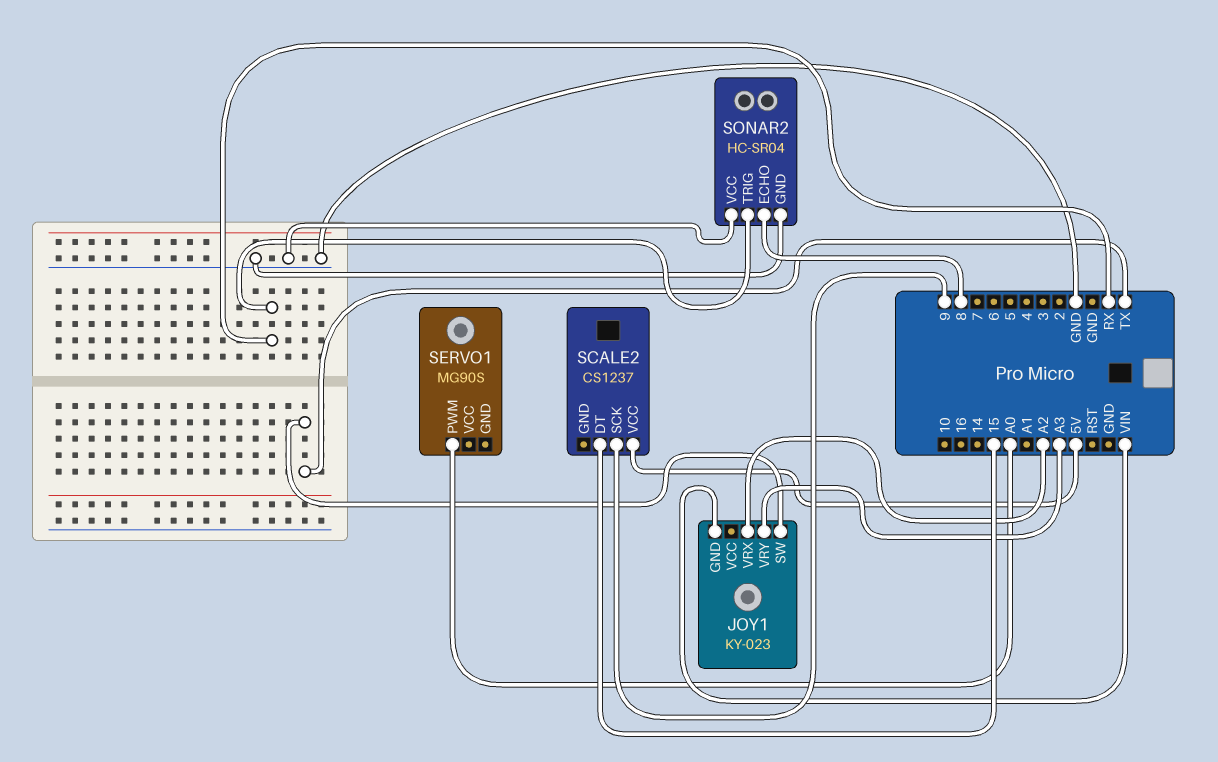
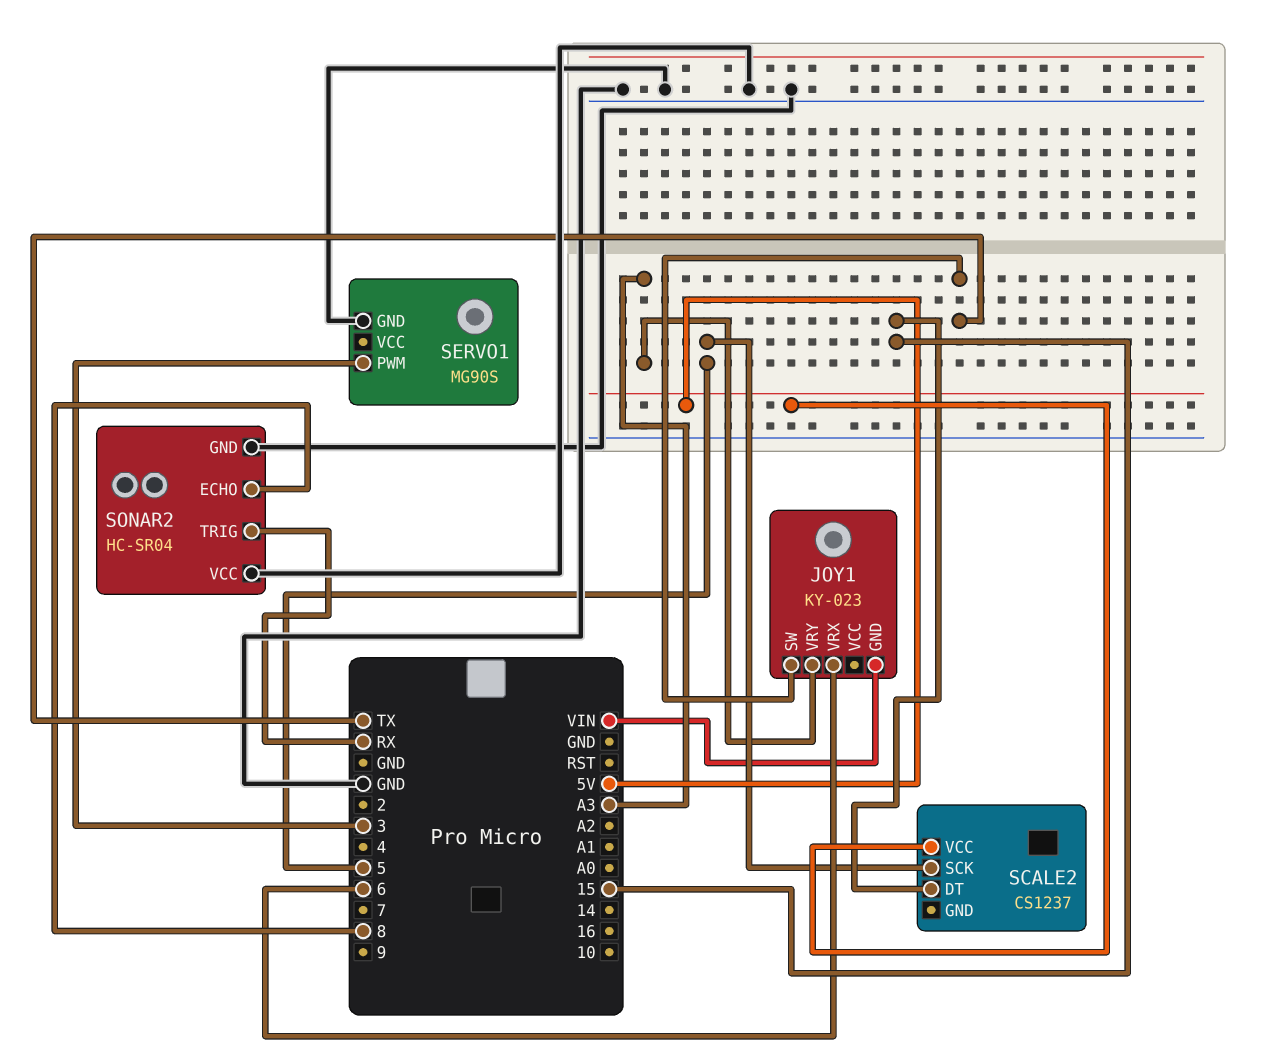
JOY1 pin VRX: A2 -> 6
SCALE2 pin SCK: 9 -> 5
SERVO1 pin GND: none -> GND
SERVO1 pin PWM: A0 -> 3

